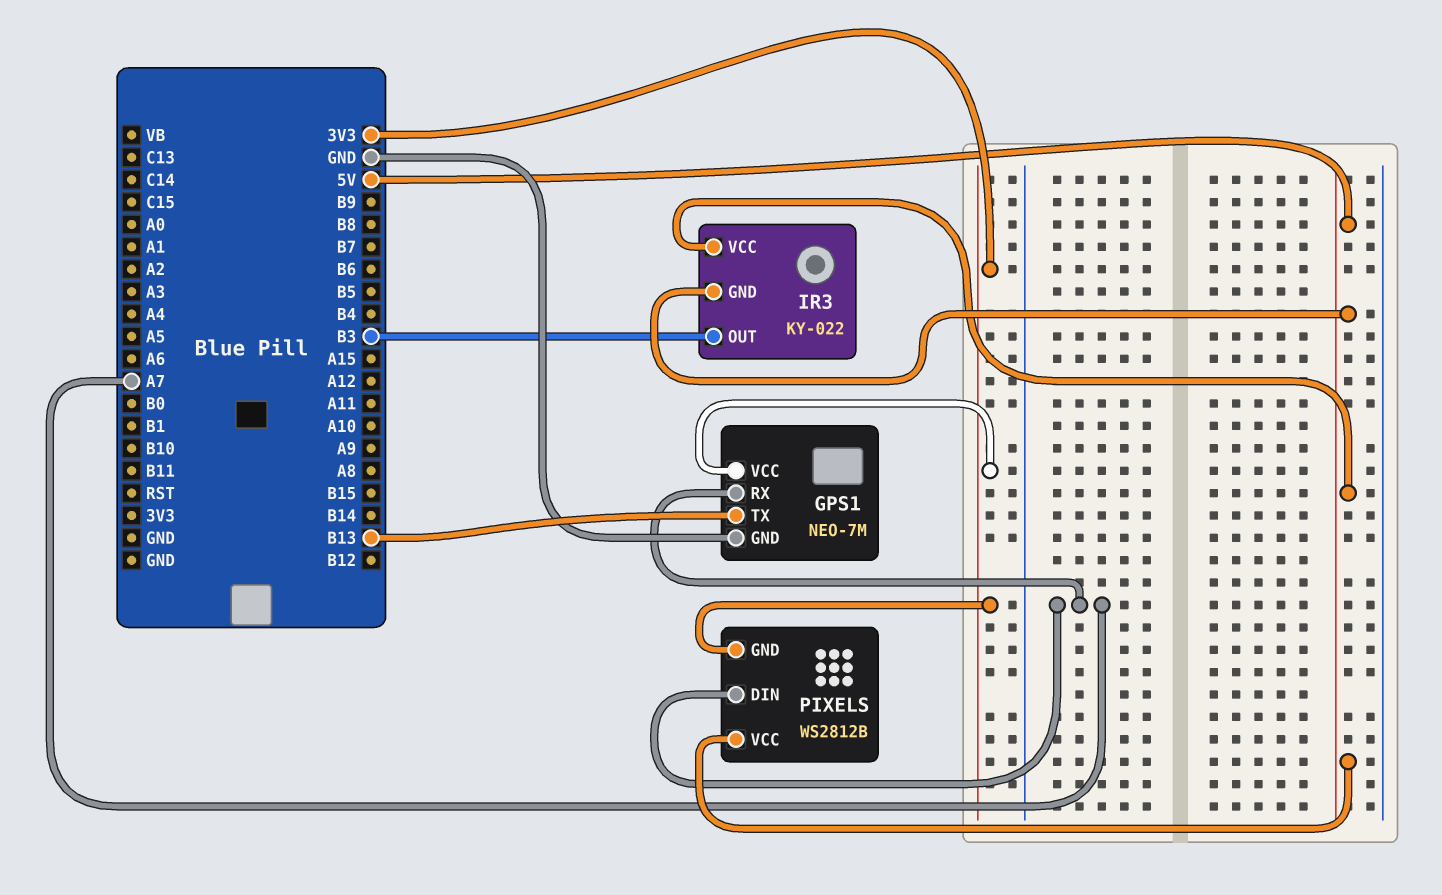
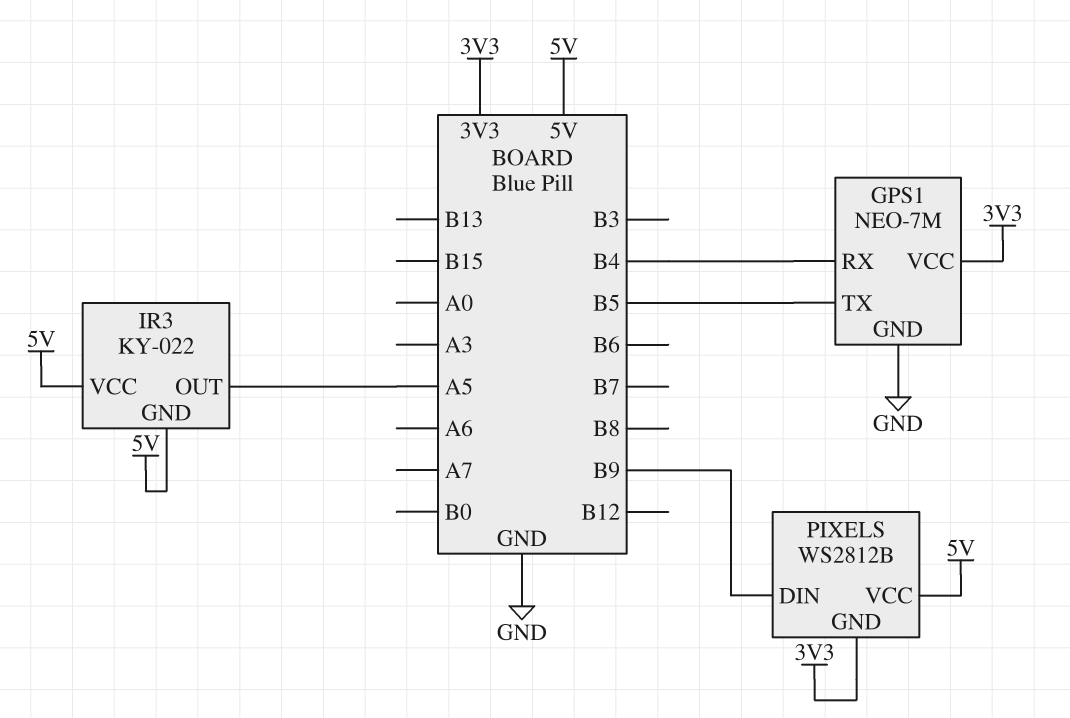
GPS1 pin RX: A7 -> B4
GPS1 pin TX: B13 -> B5
IR3 pin OUT: B3 -> A5
PIXELS pin DIN: A7 -> B9

